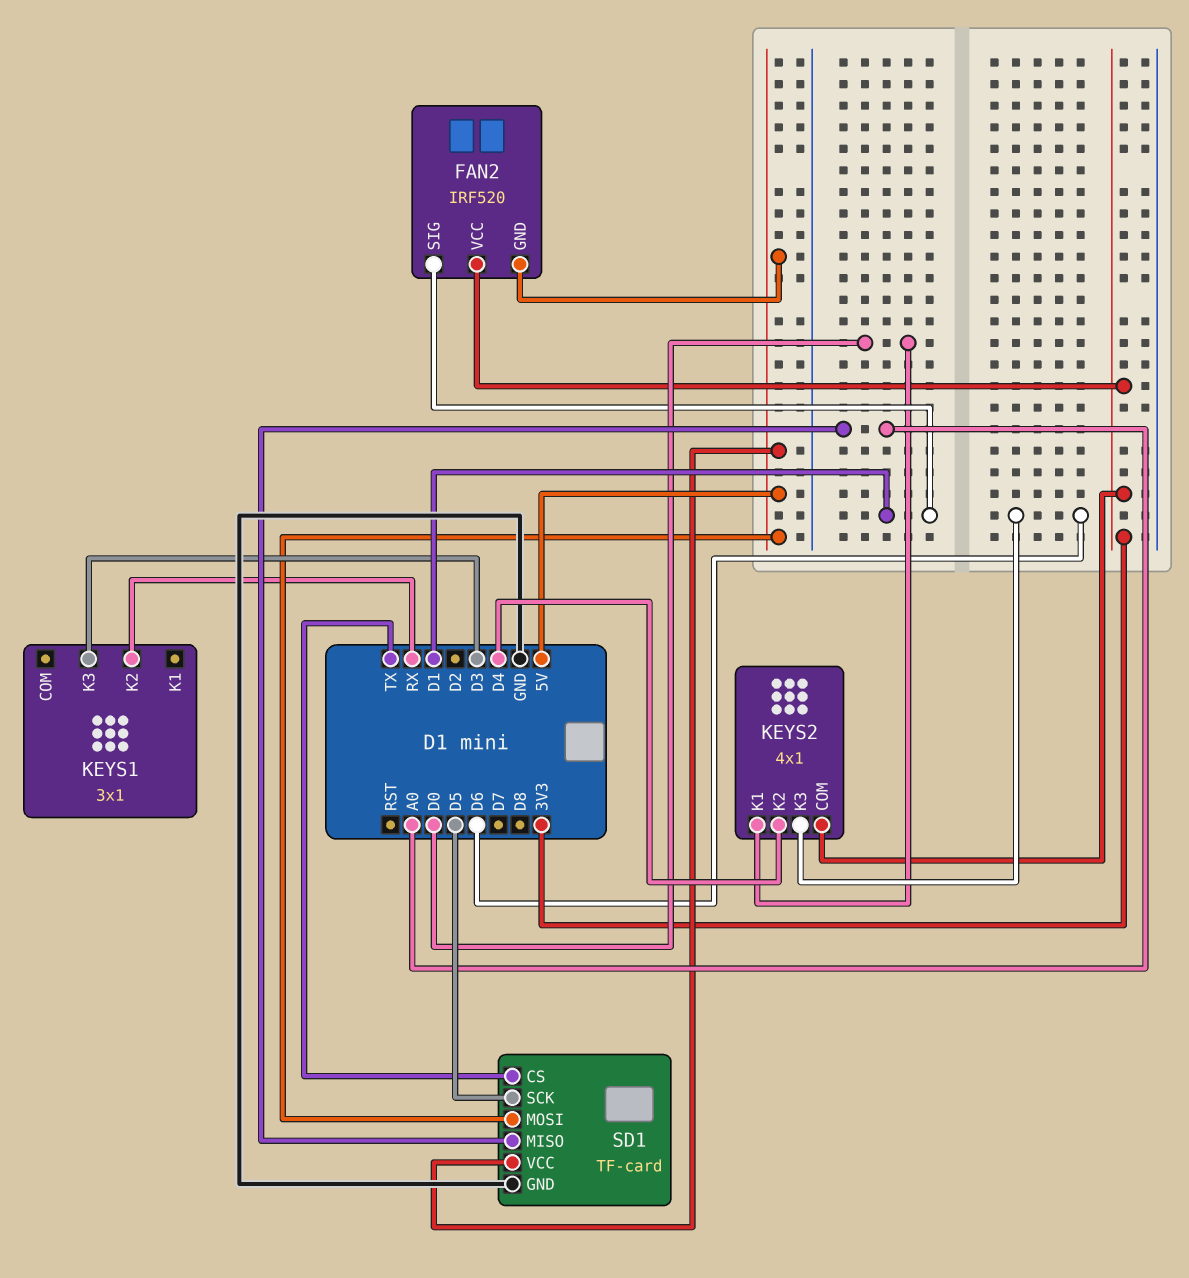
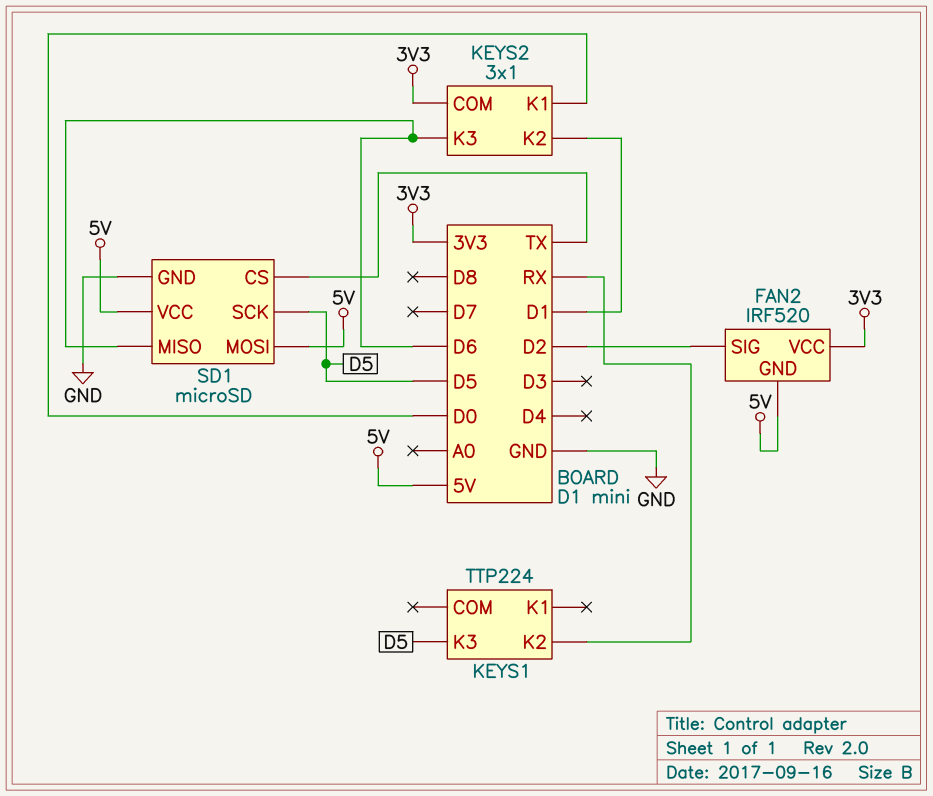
FAN2 pin SIG: D1 -> D2
KEYS1: 3x1 -> TTP224
KEYS1 pin K3: D3 -> D5
KEYS2: 4x1 -> 3x1
KEYS2 pin K2: D4 -> D1
SD1: TF-card -> microSD
SD1 pin MISO: A0 -> D6

